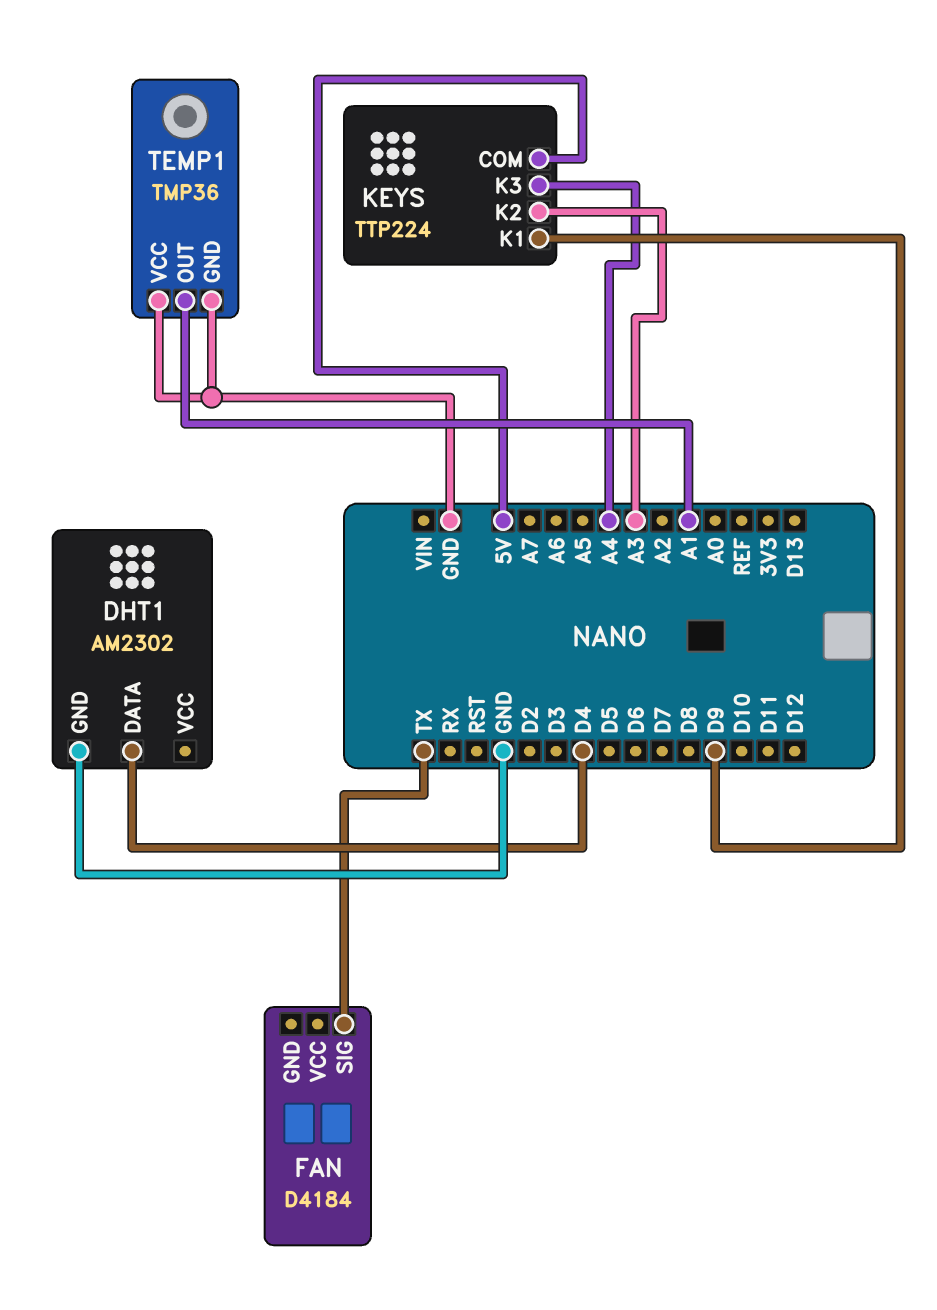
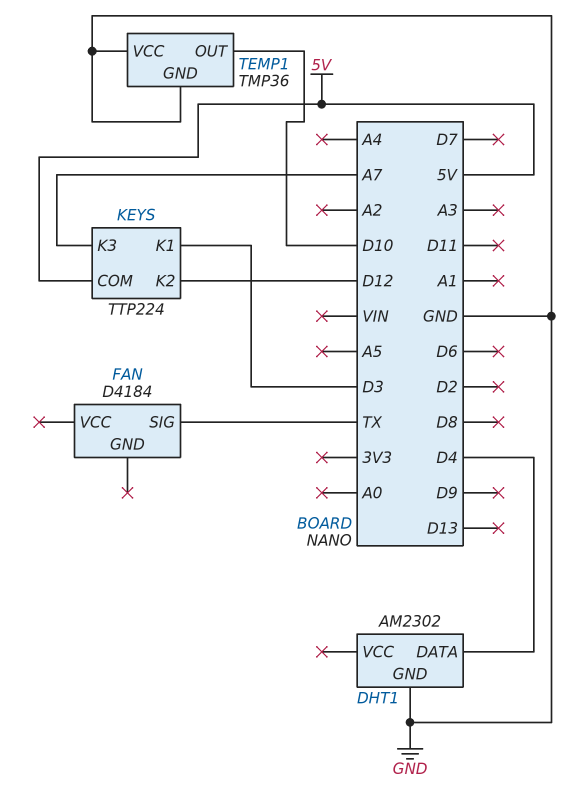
KEYS pin K1: D9 -> D3
KEYS pin K2: A3 -> D12
KEYS pin K3: A4 -> A7
TEMP1 pin OUT: A1 -> D10

